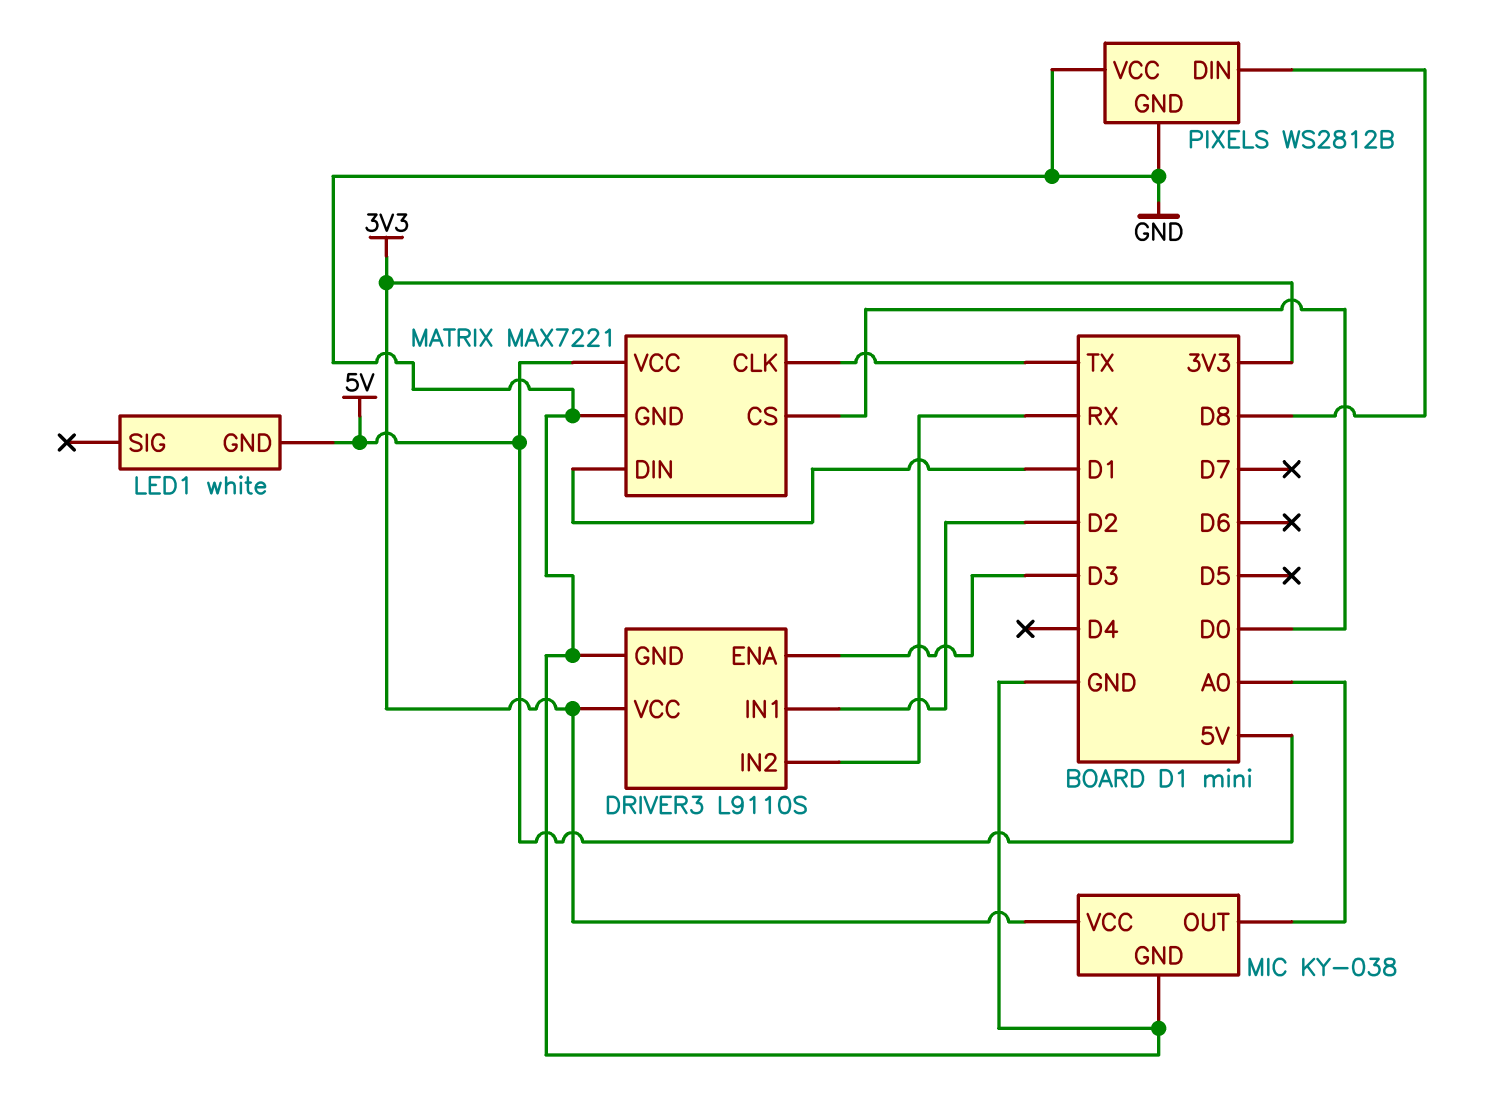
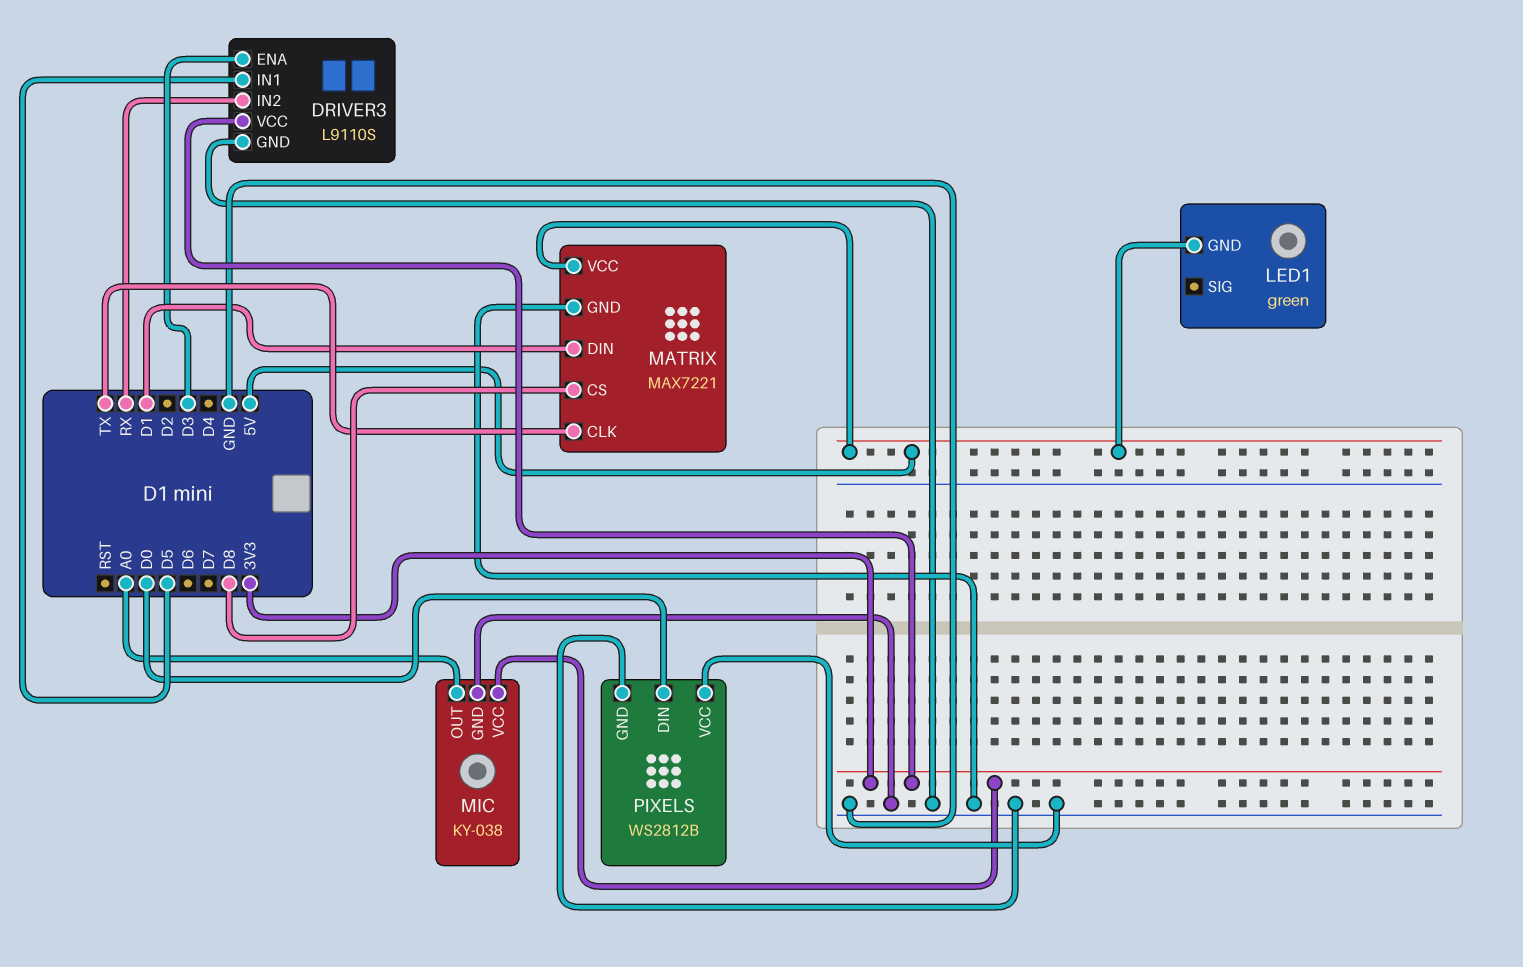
DRIVER3 pin IN1: D2 -> D5
LED1: white -> green
MATRIX pin CS: D0 -> D8
PIXELS pin DIN: D8 -> D0

